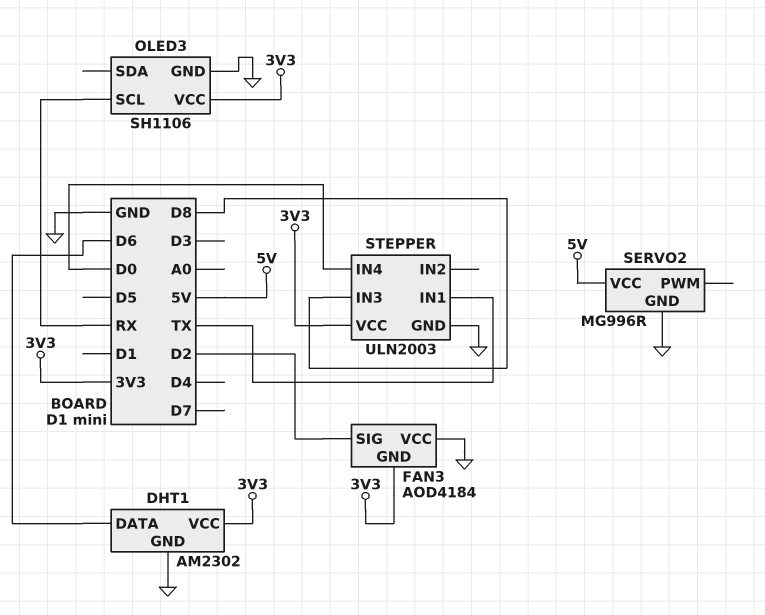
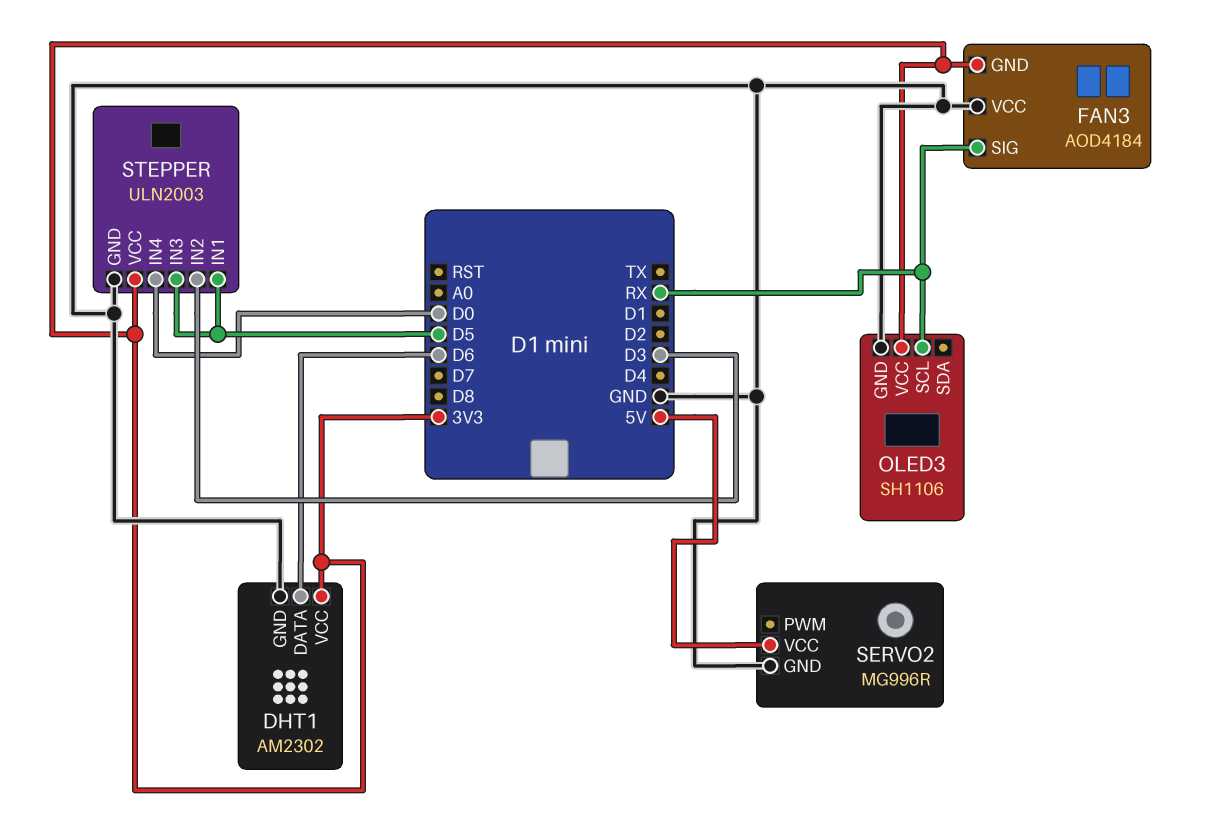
FAN3 pin SIG: D2 -> RX
STEPPER pin IN1: TX -> D5
STEPPER pin IN2: none -> D3
STEPPER pin IN3: D8 -> D5

